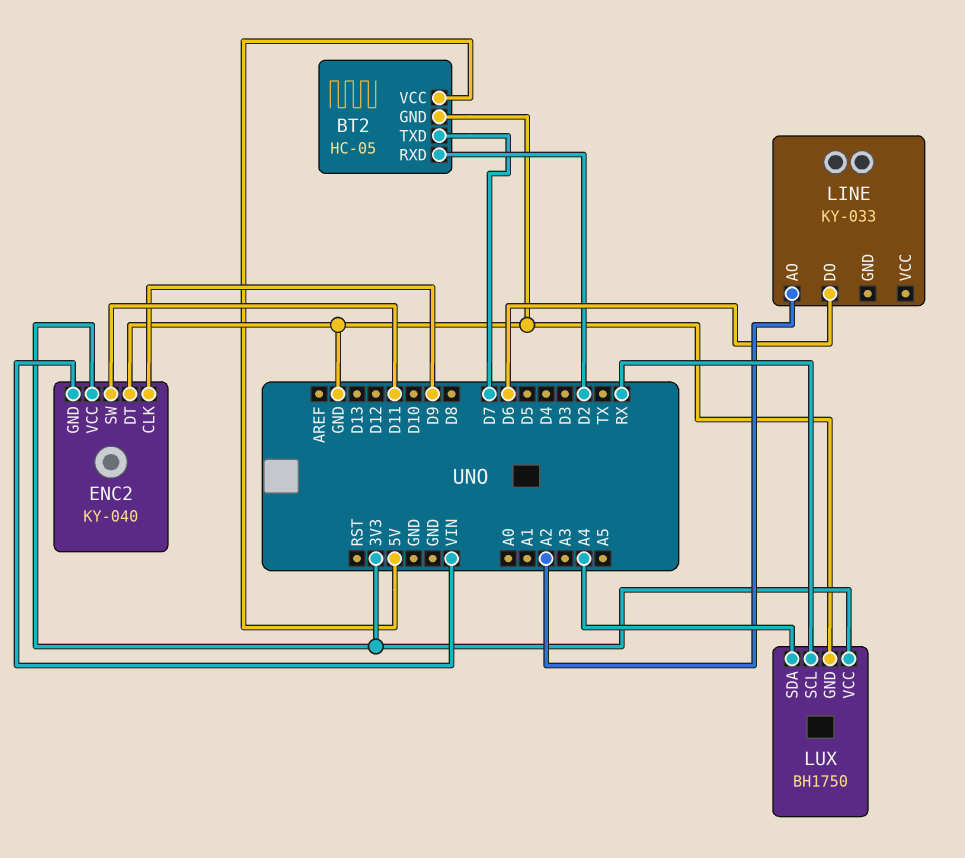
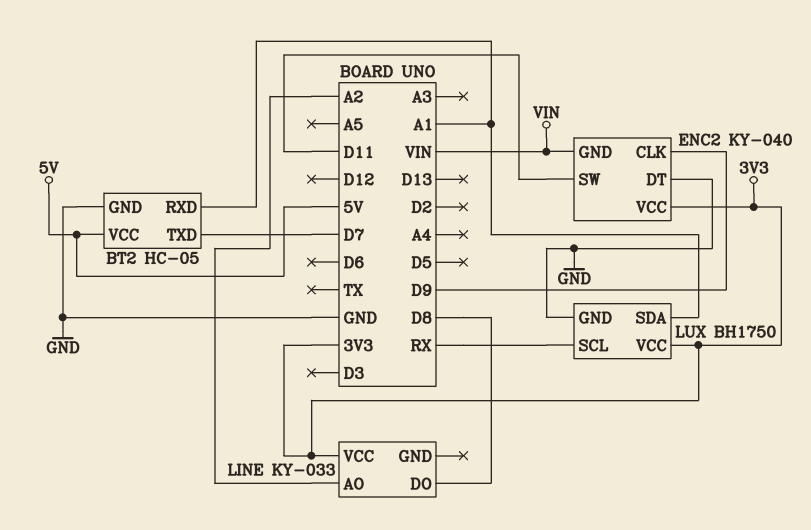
BT2 pin RXD: D2 -> A1
LINE pin DO: D6 -> D8
LINE pin VCC: none -> 3V3
LUX pin SDA: A4 -> A1

